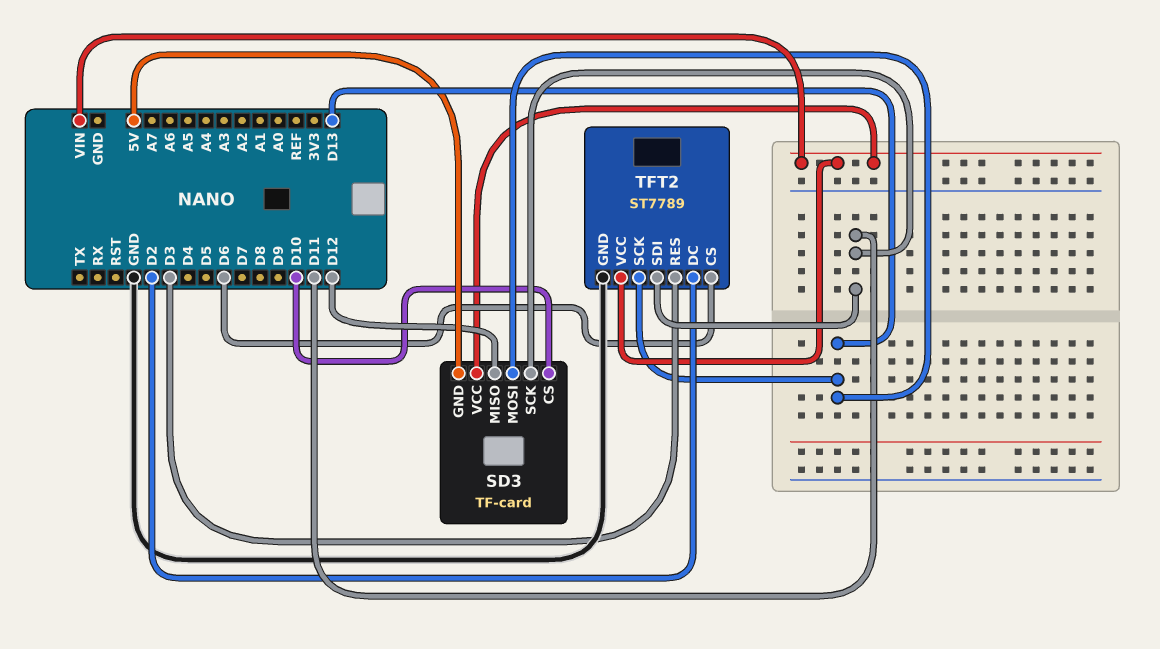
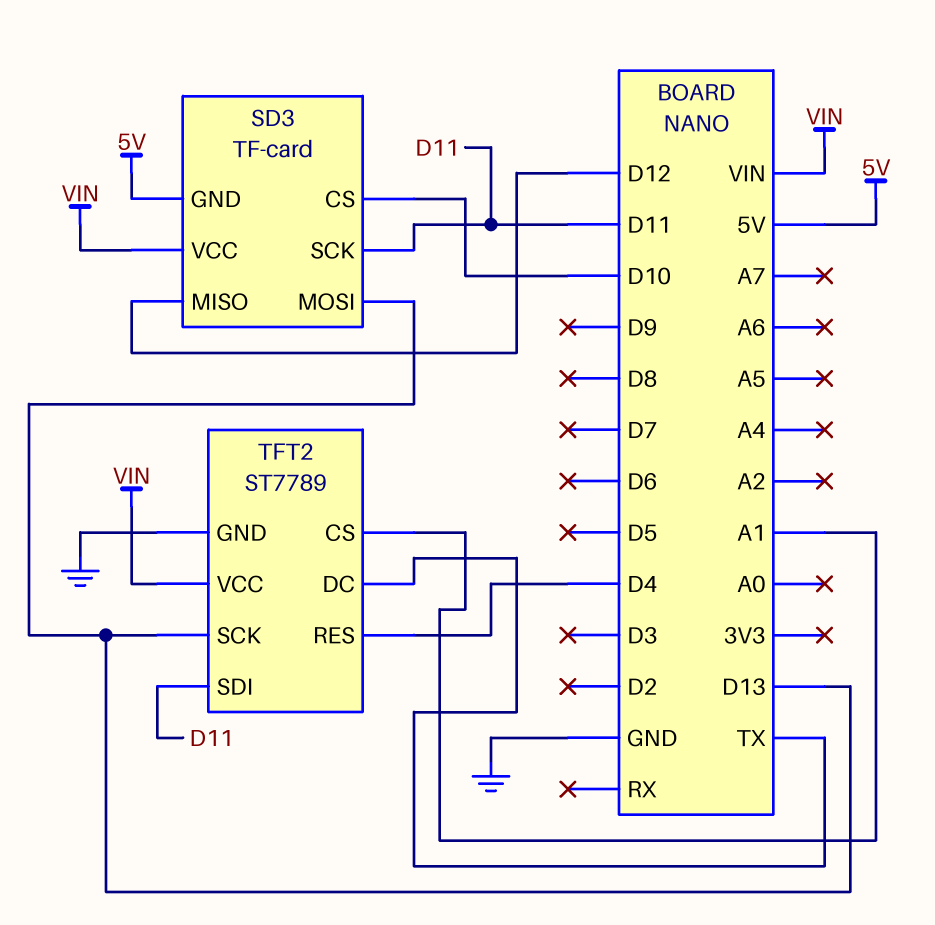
TFT2 pin CS: D6 -> A1
TFT2 pin DC: D2 -> TX
TFT2 pin RES: D3 -> D4

